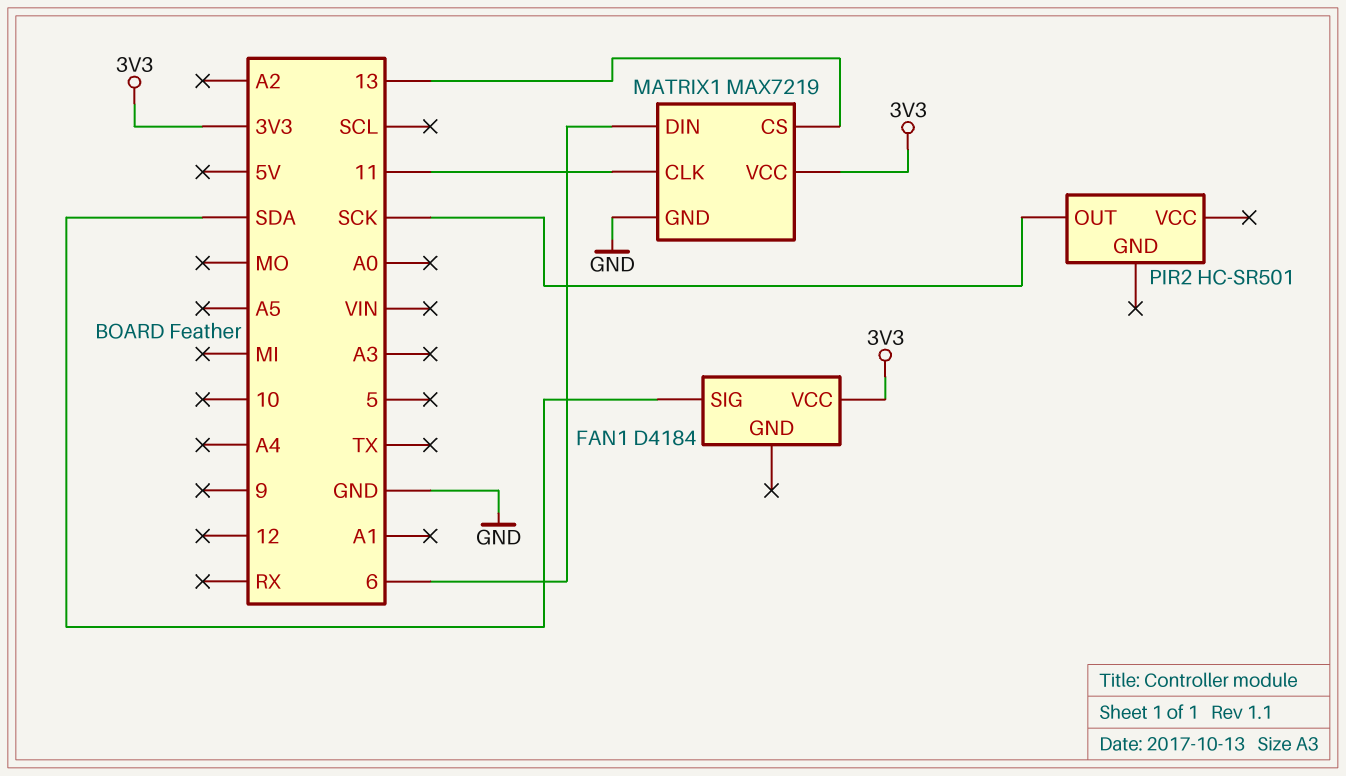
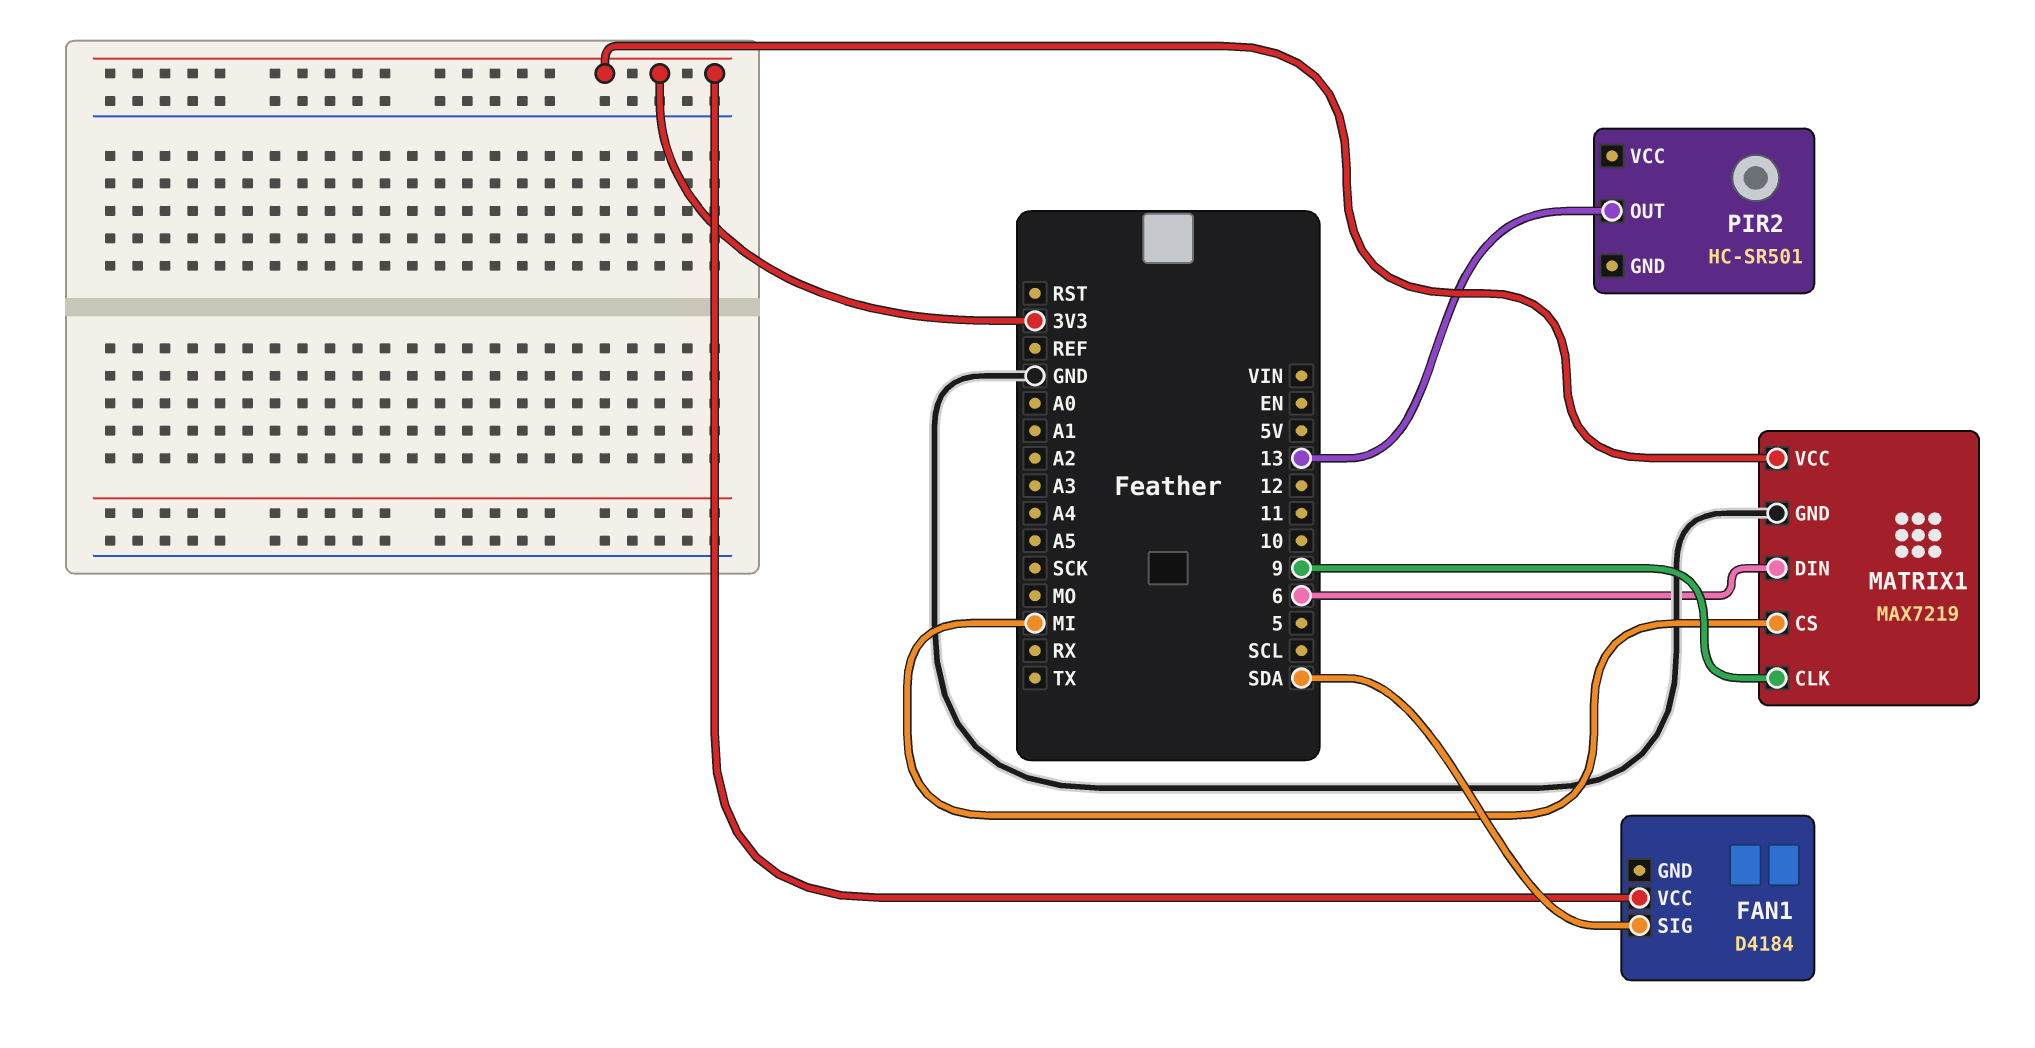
MATRIX1 pin CLK: 11 -> 9
MATRIX1 pin CS: 13 -> MI
PIR2 pin OUT: SCK -> 13

